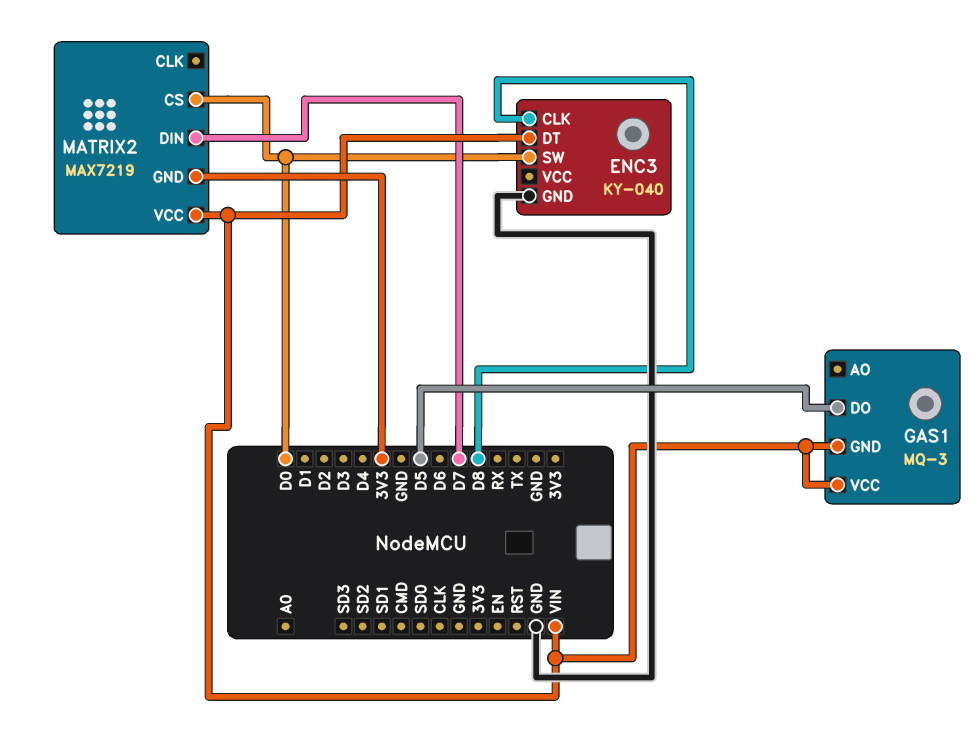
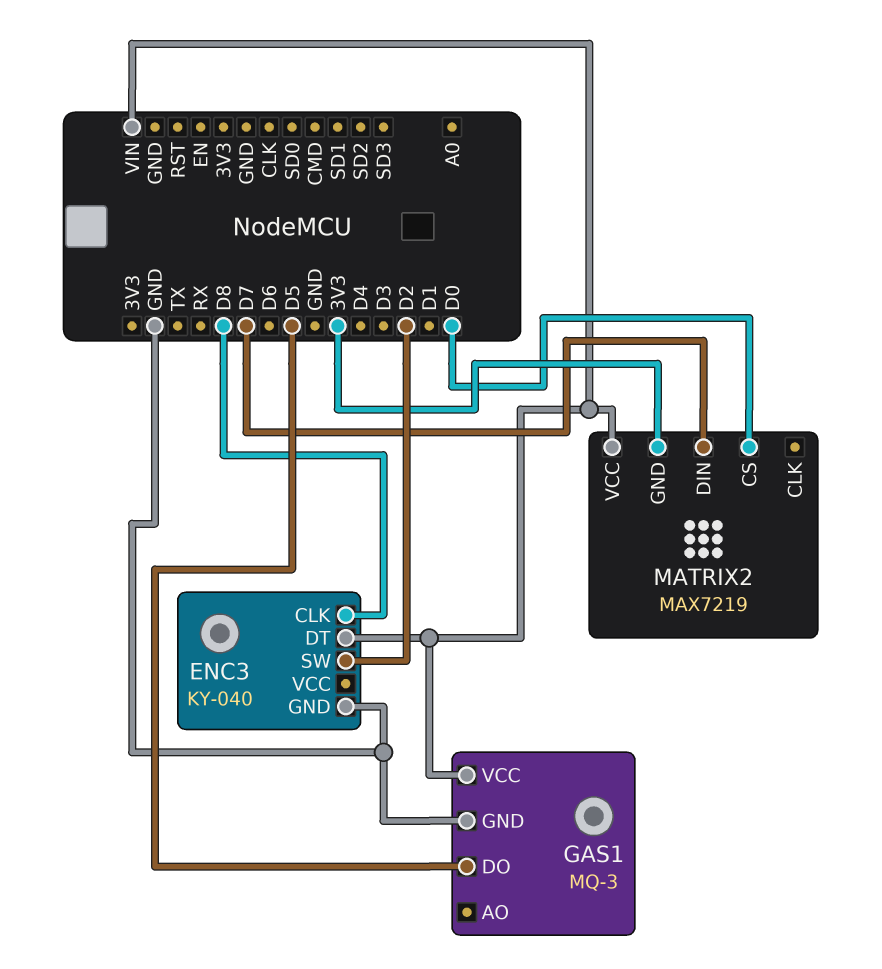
ENC3 pin SW: D0 -> D2
GAS1 pin GND: VIN -> GND

